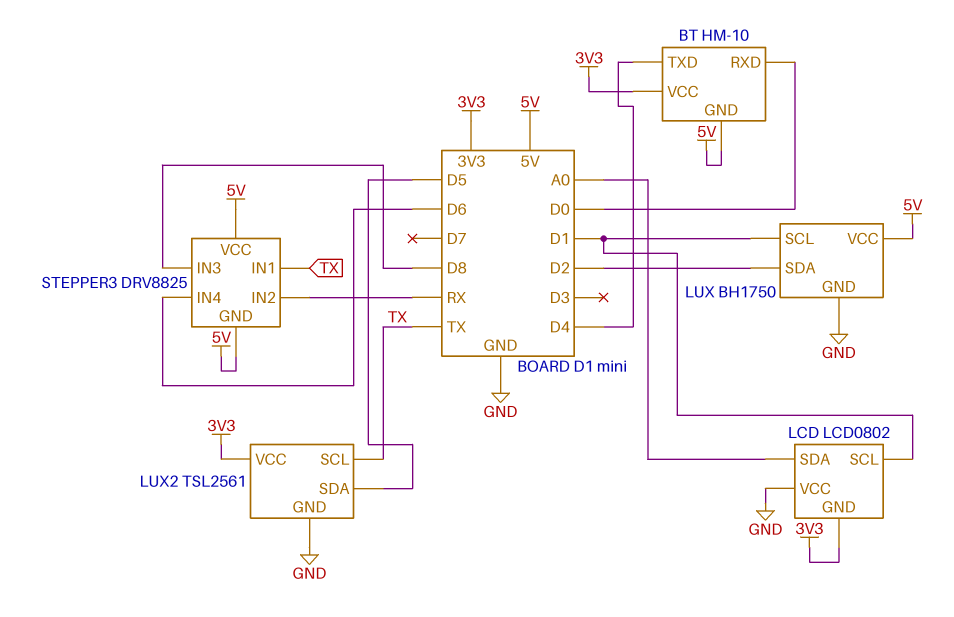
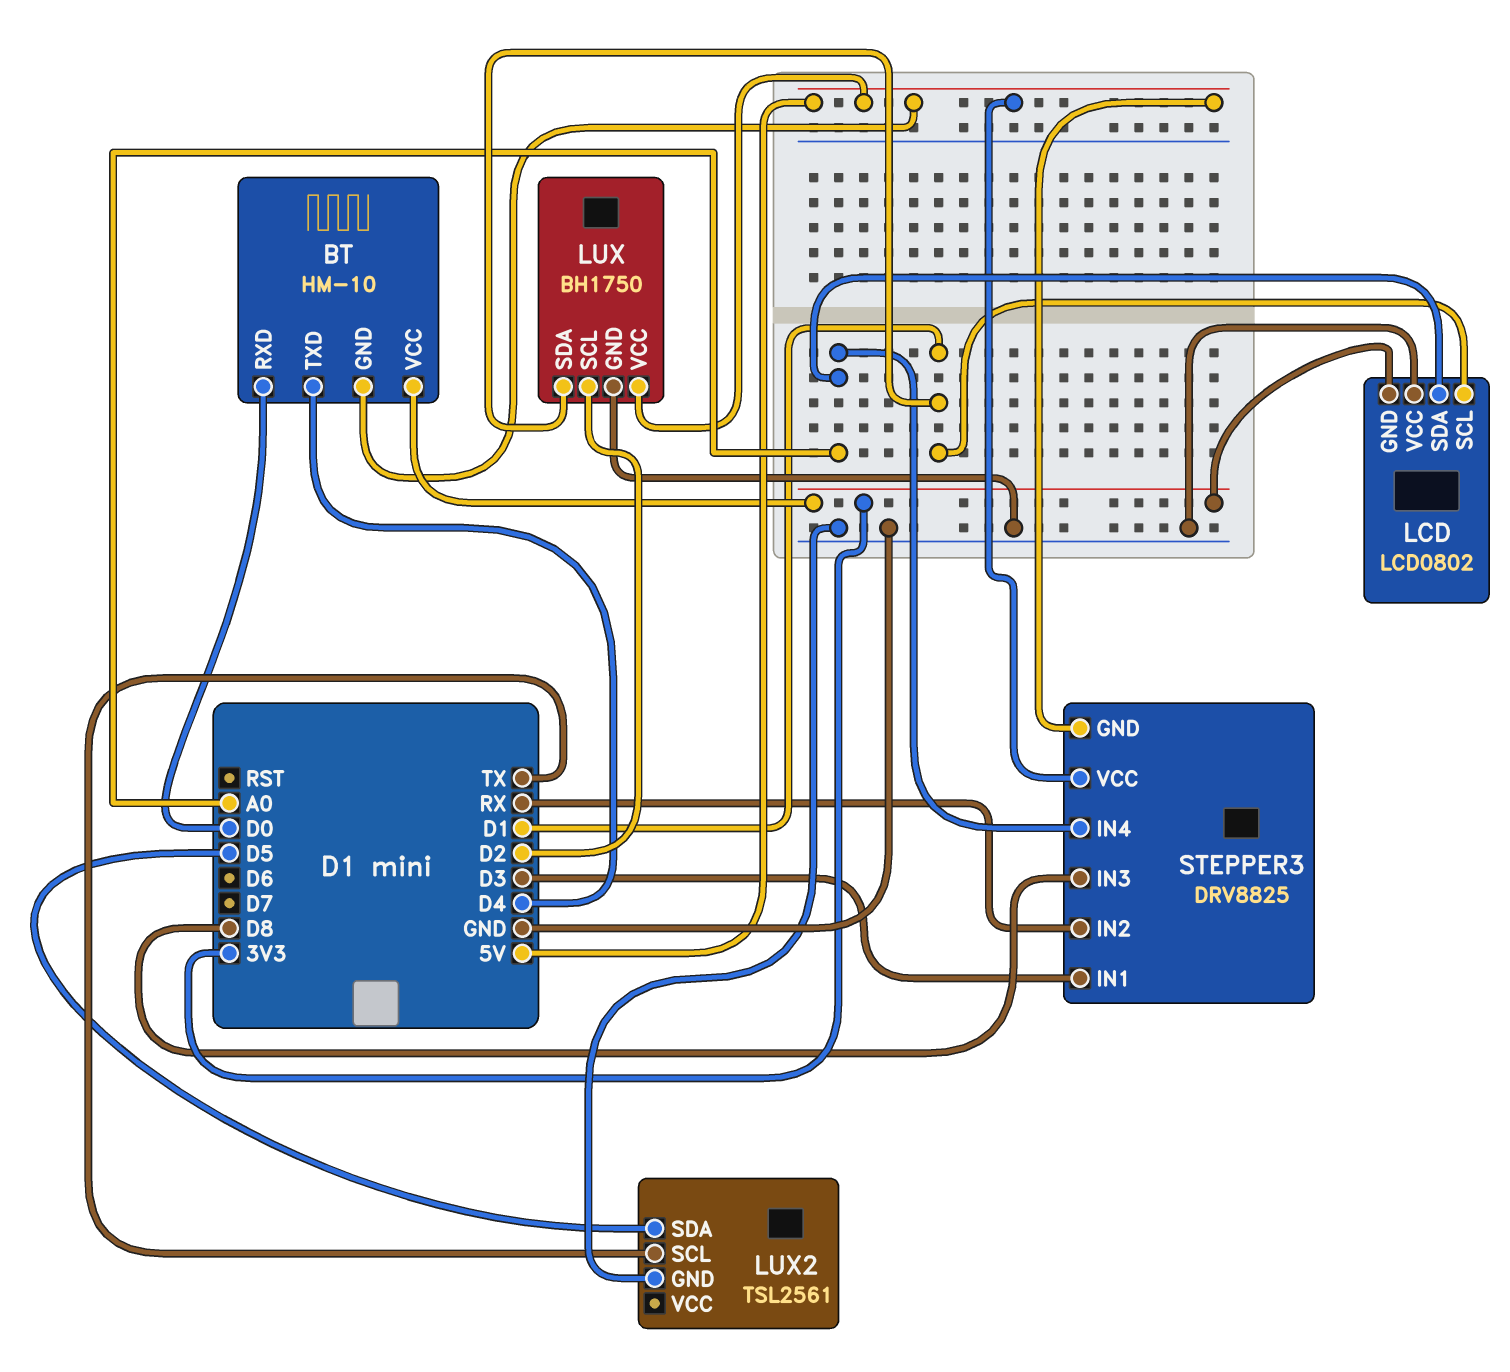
LUX pin SCL: D1 -> D2
LUX pin SDA: D2 -> D1
LUX2 pin VCC: 3V3 -> none
STEPPER3 pin IN1: TX -> D3
STEPPER3 pin IN4: D6 -> A0

